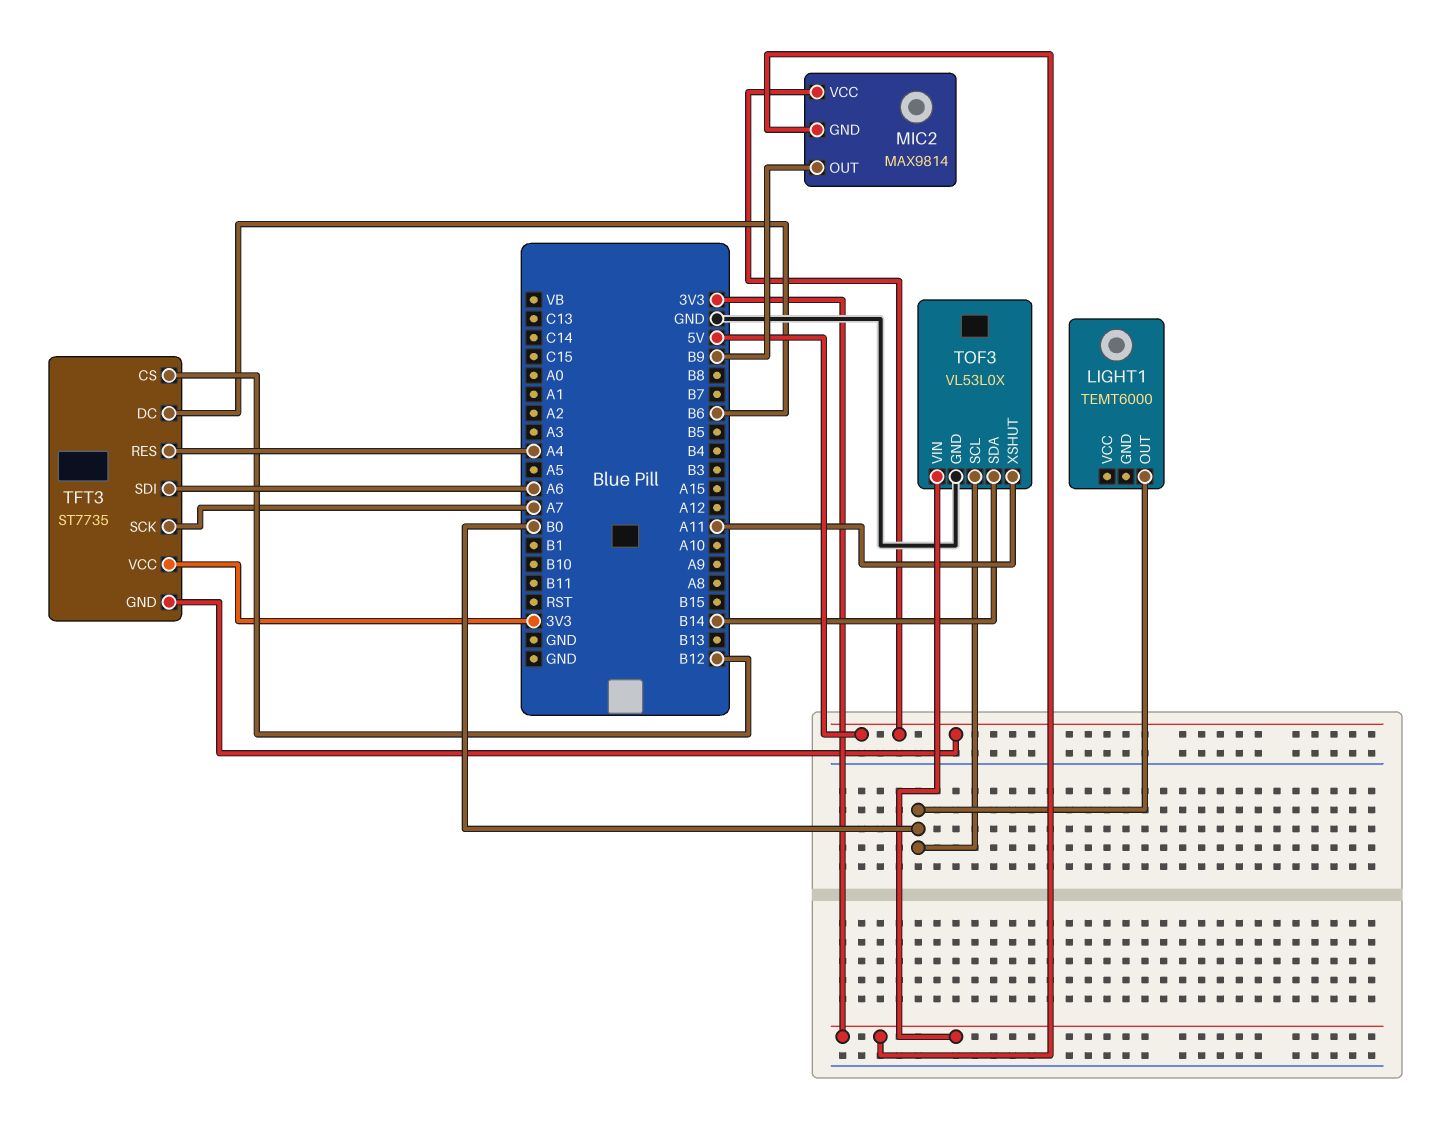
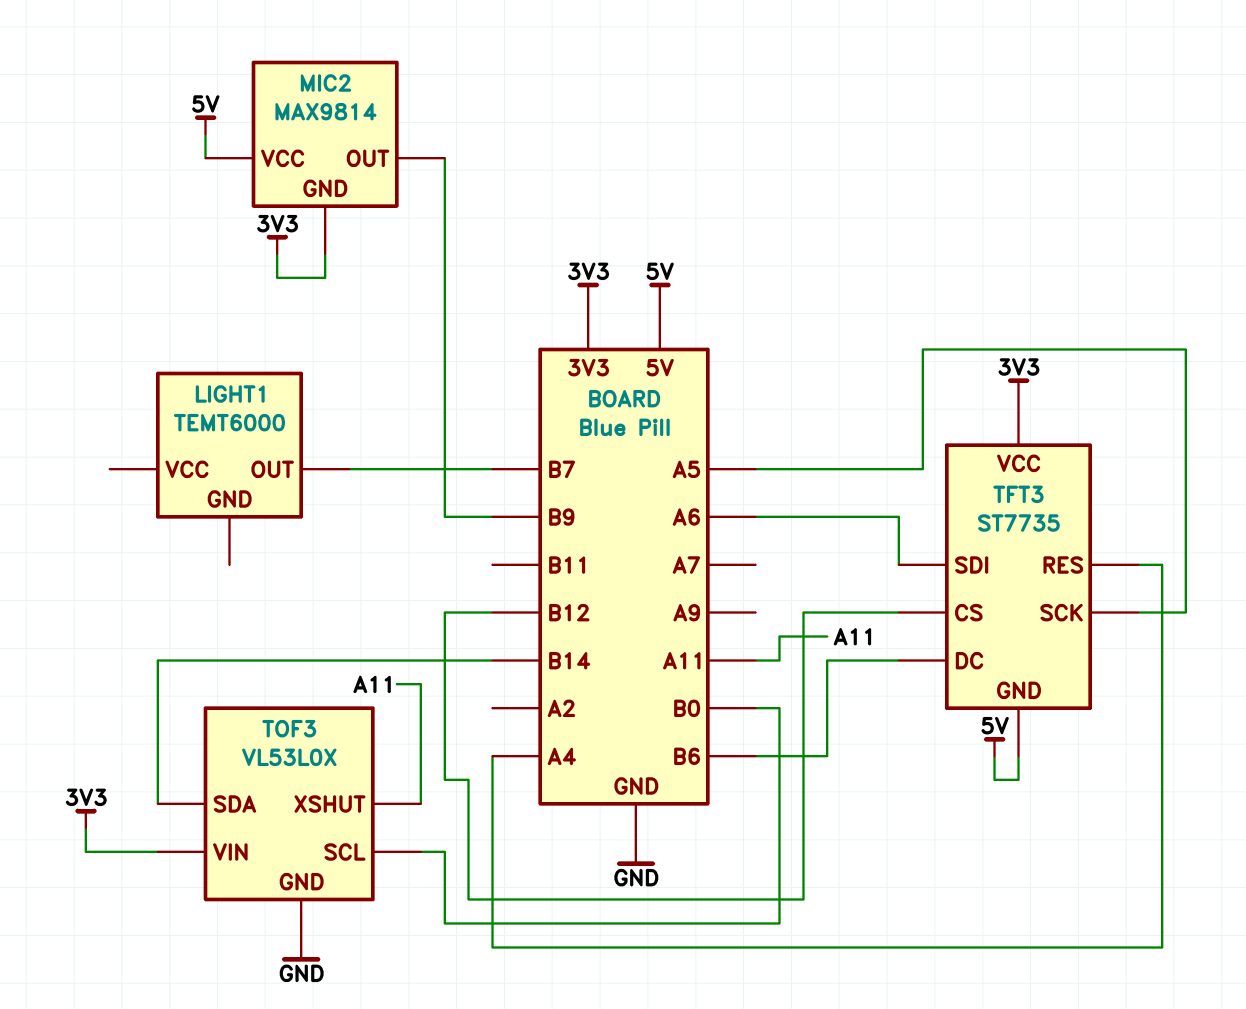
LIGHT1 pin OUT: B0 -> B7
TFT3 pin SCK: A7 -> A5

